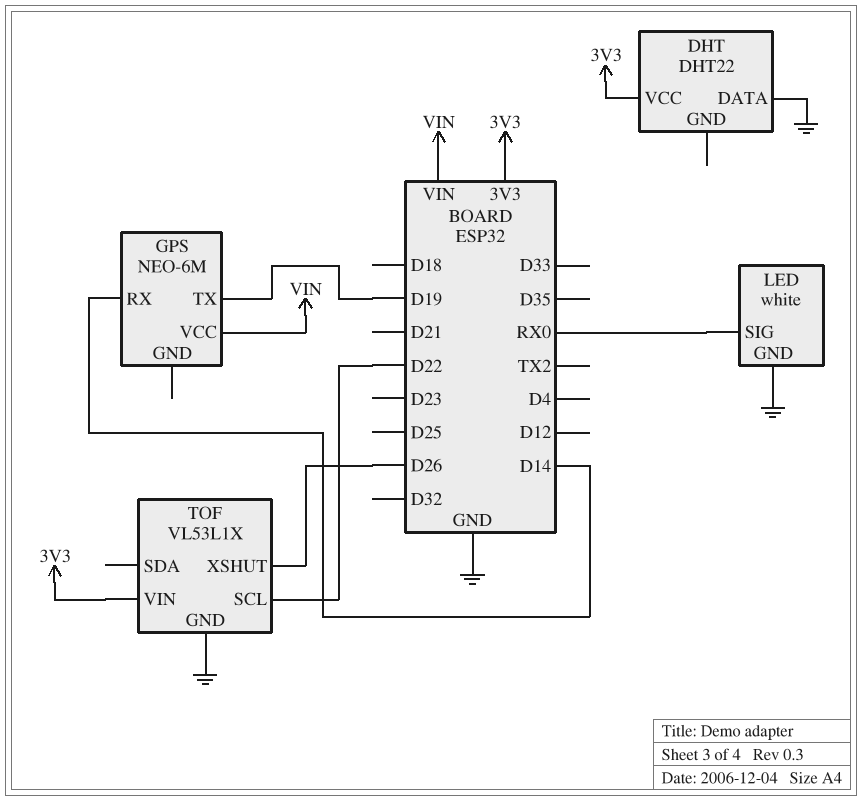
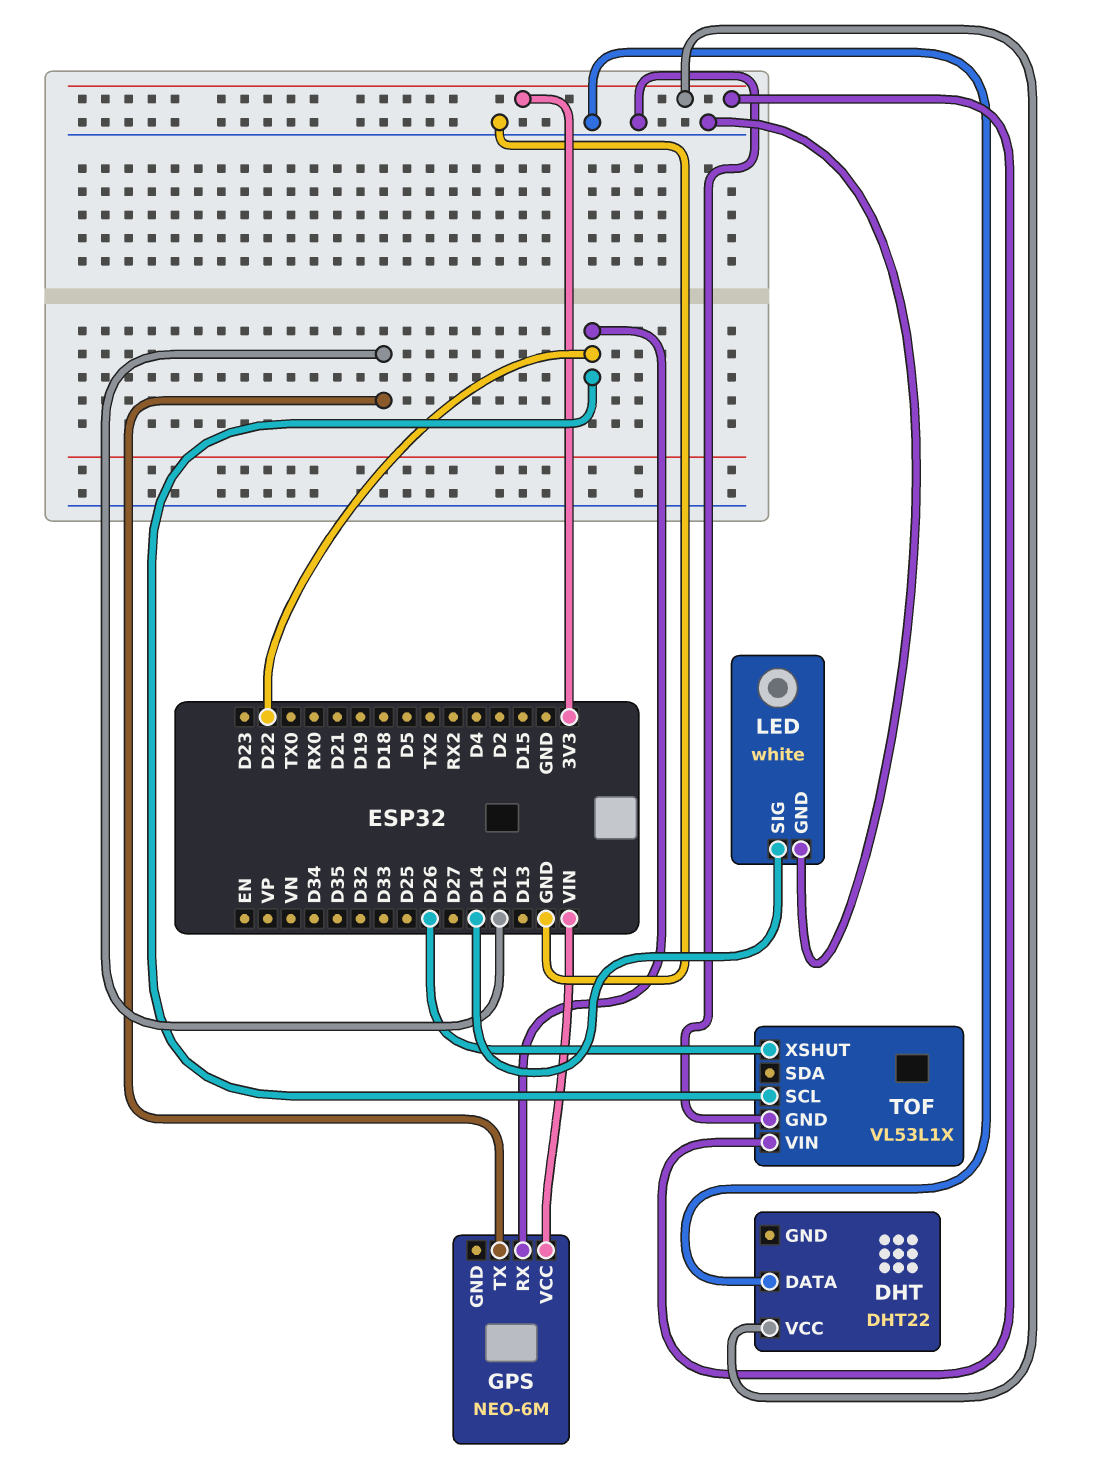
GPS pin RX: D14 -> D22
GPS pin TX: D19 -> D12
LED pin SIG: RX0 -> D14

